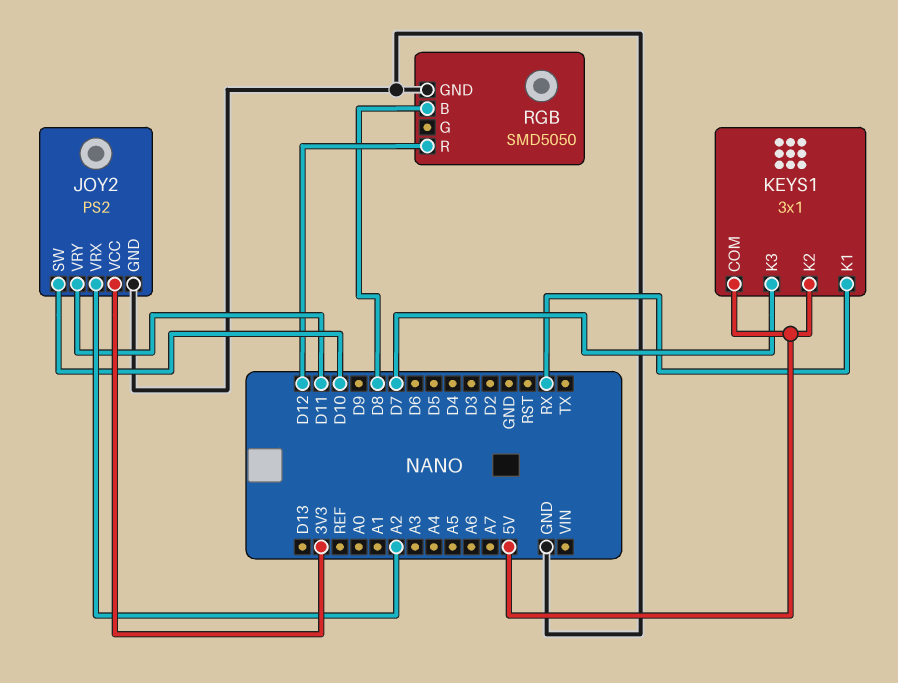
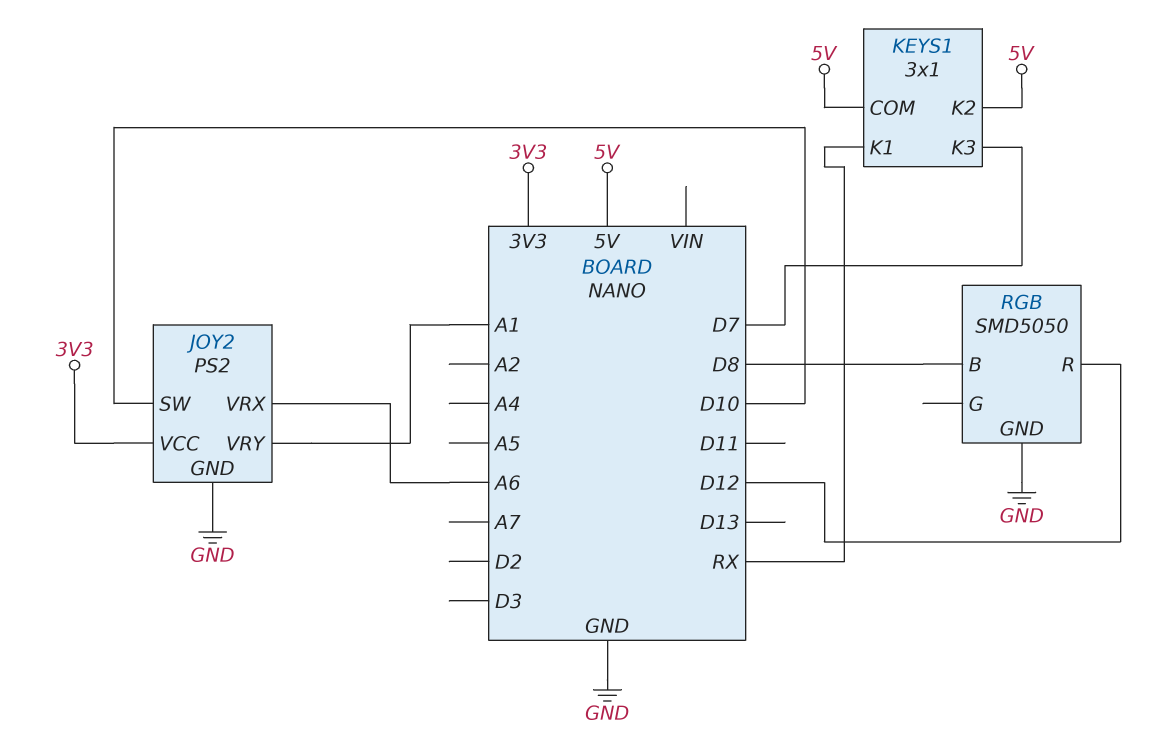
JOY2 pin VRX: A2 -> A6
JOY2 pin VRY: D11 -> A1

